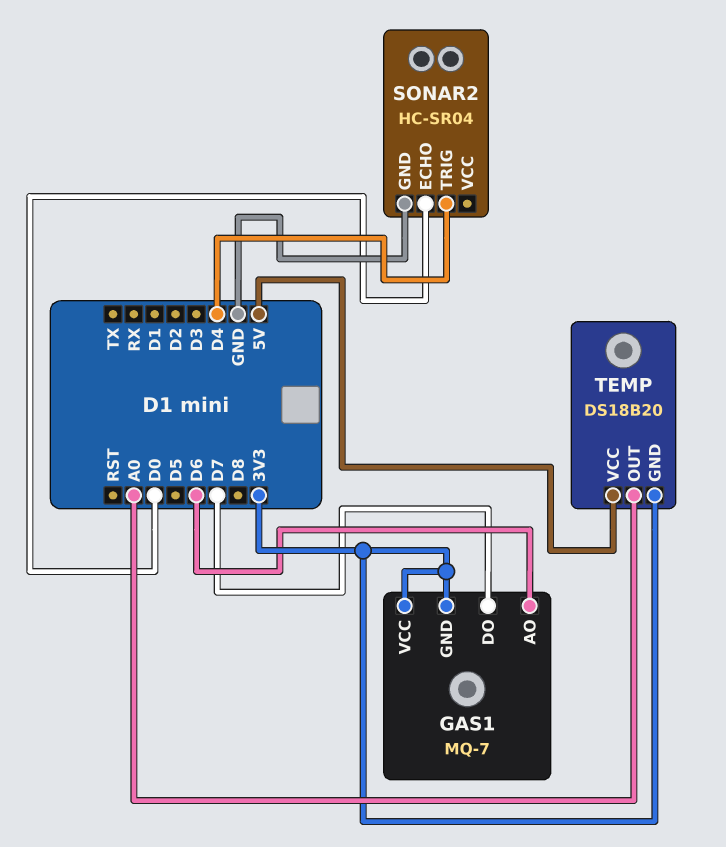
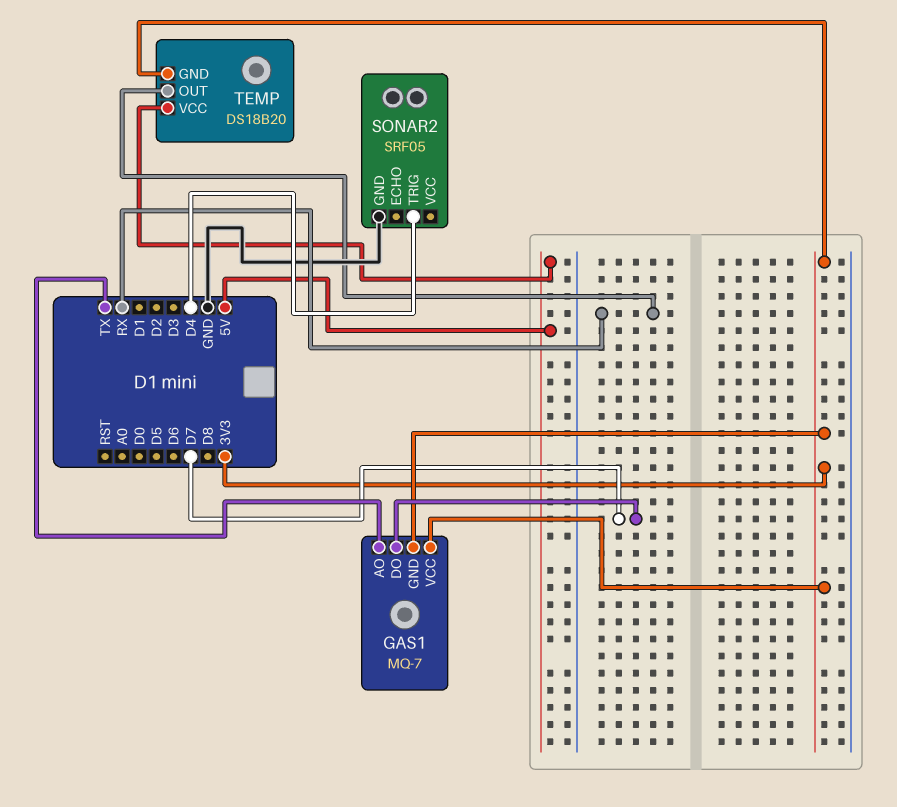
GAS1 pin AO: D6 -> TX
SONAR2: HC-SR04 -> SRF05
SONAR2 pin ECHO: D0 -> none
TEMP pin OUT: A0 -> RX

